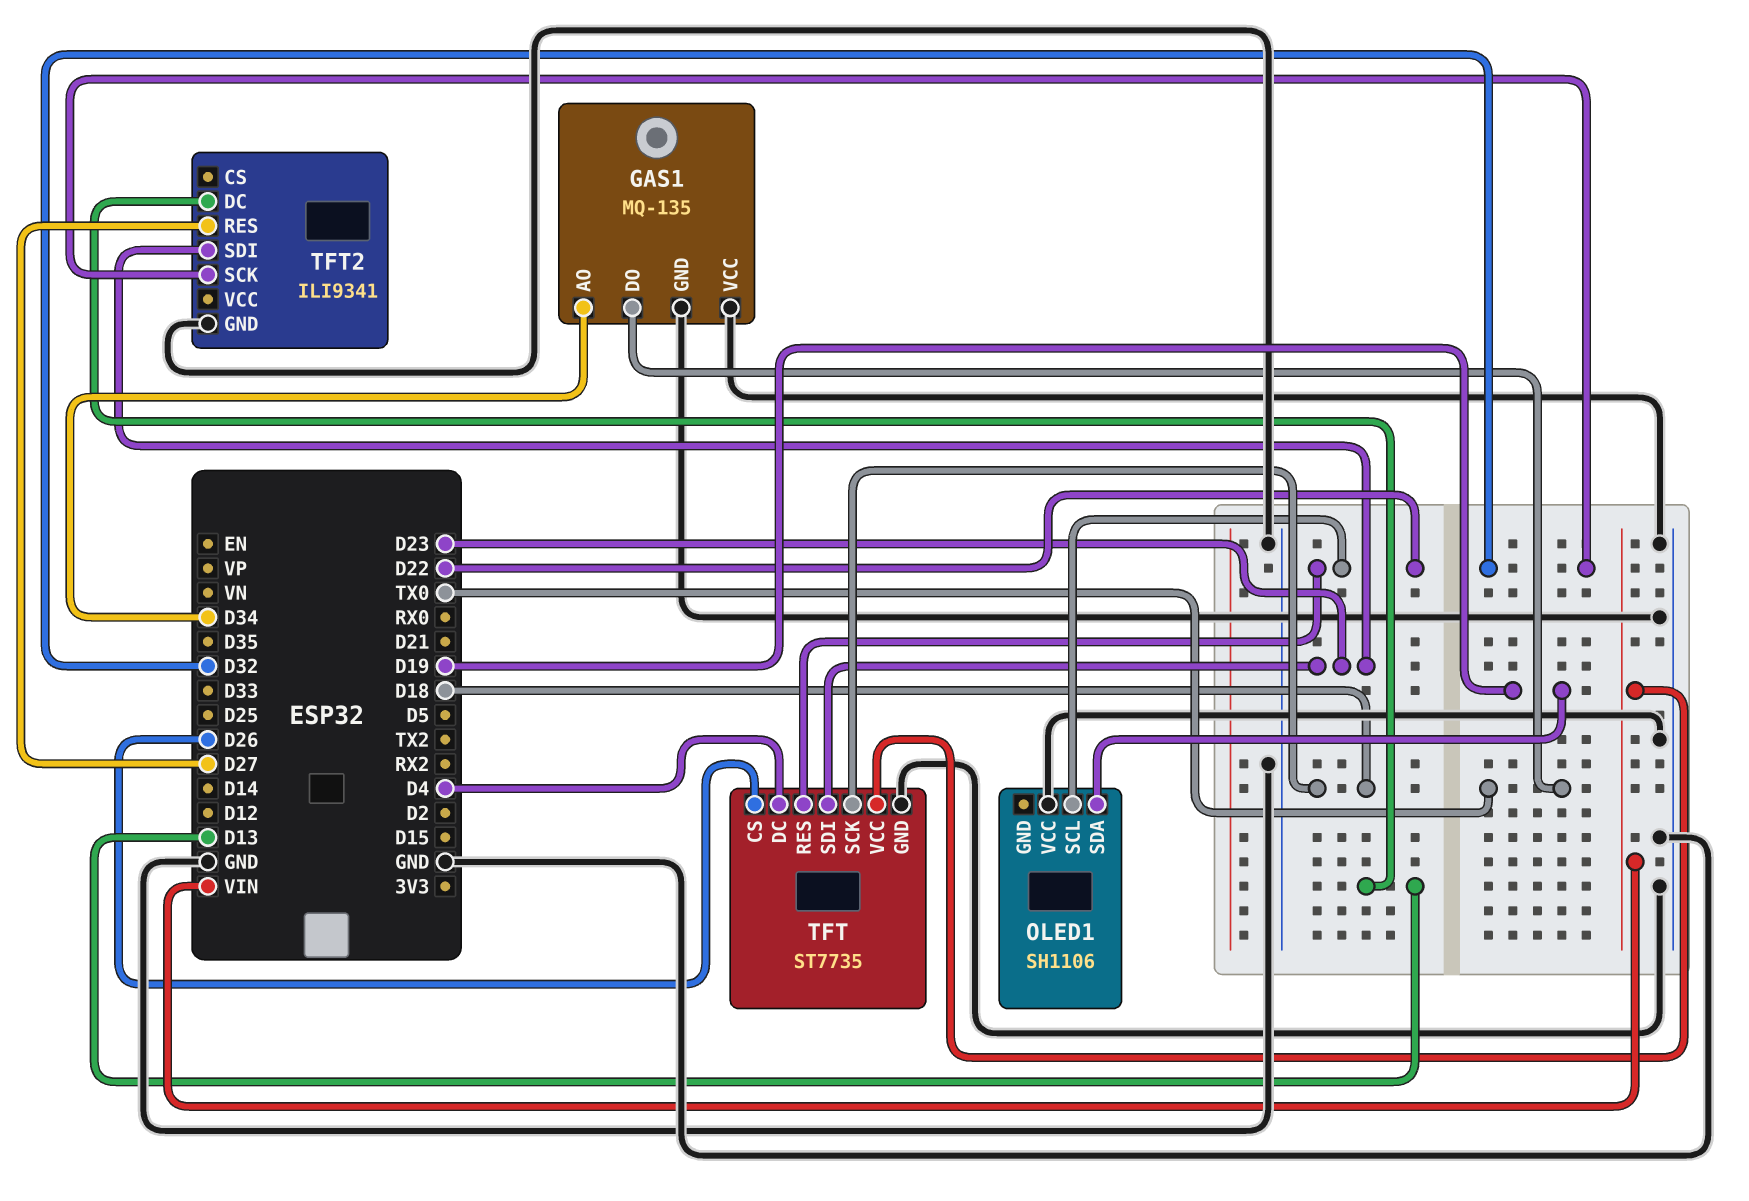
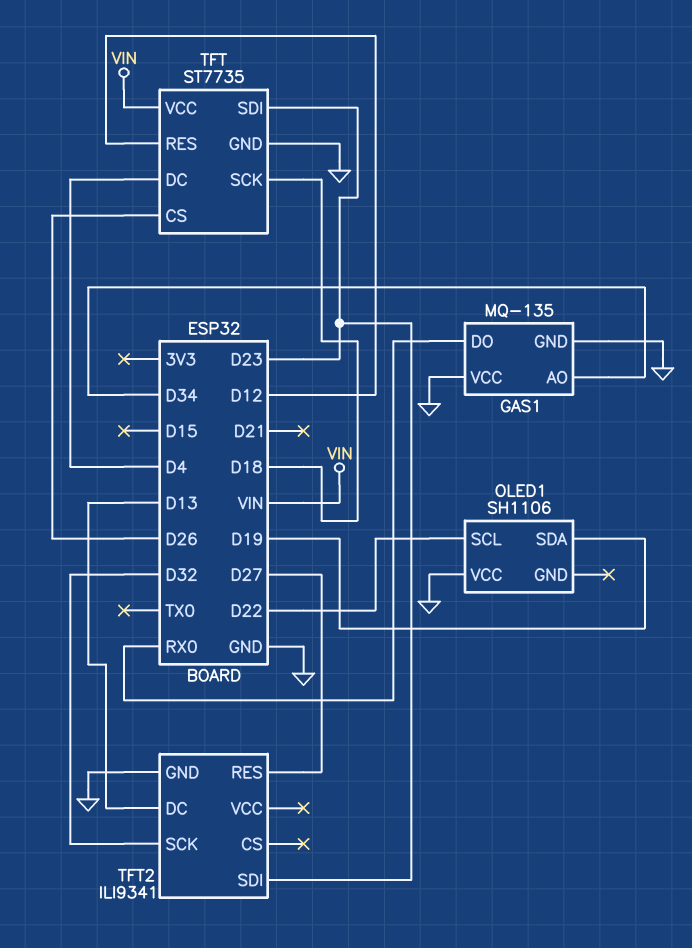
GAS1 pin DO: TX0 -> RX0
TFT pin RES: D22 -> D12

